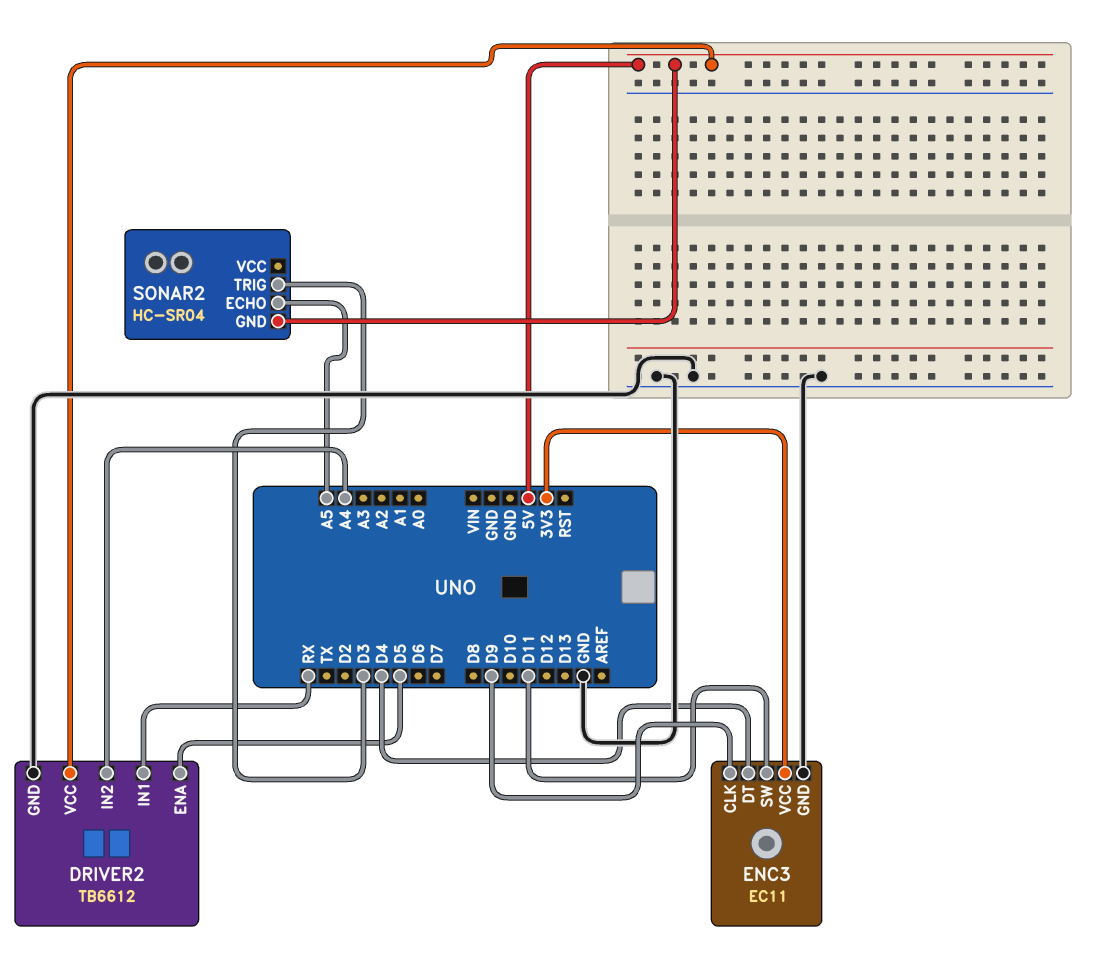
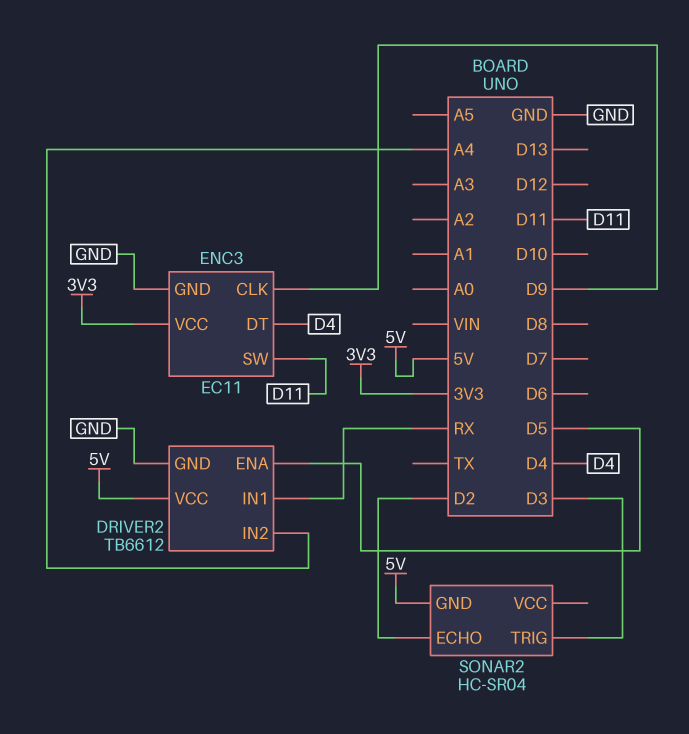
SONAR2 pin ECHO: A5 -> D2

